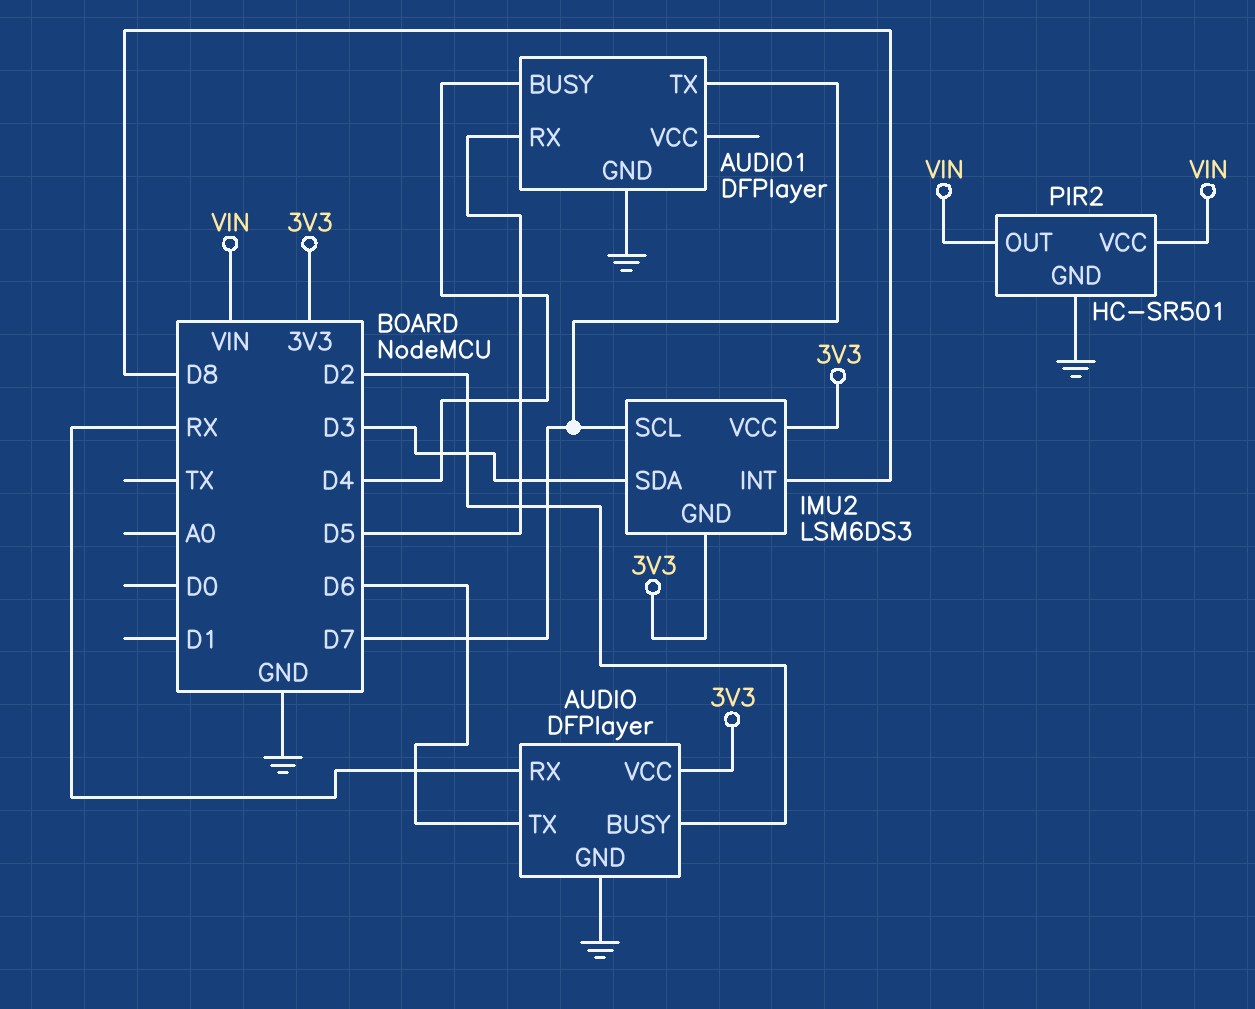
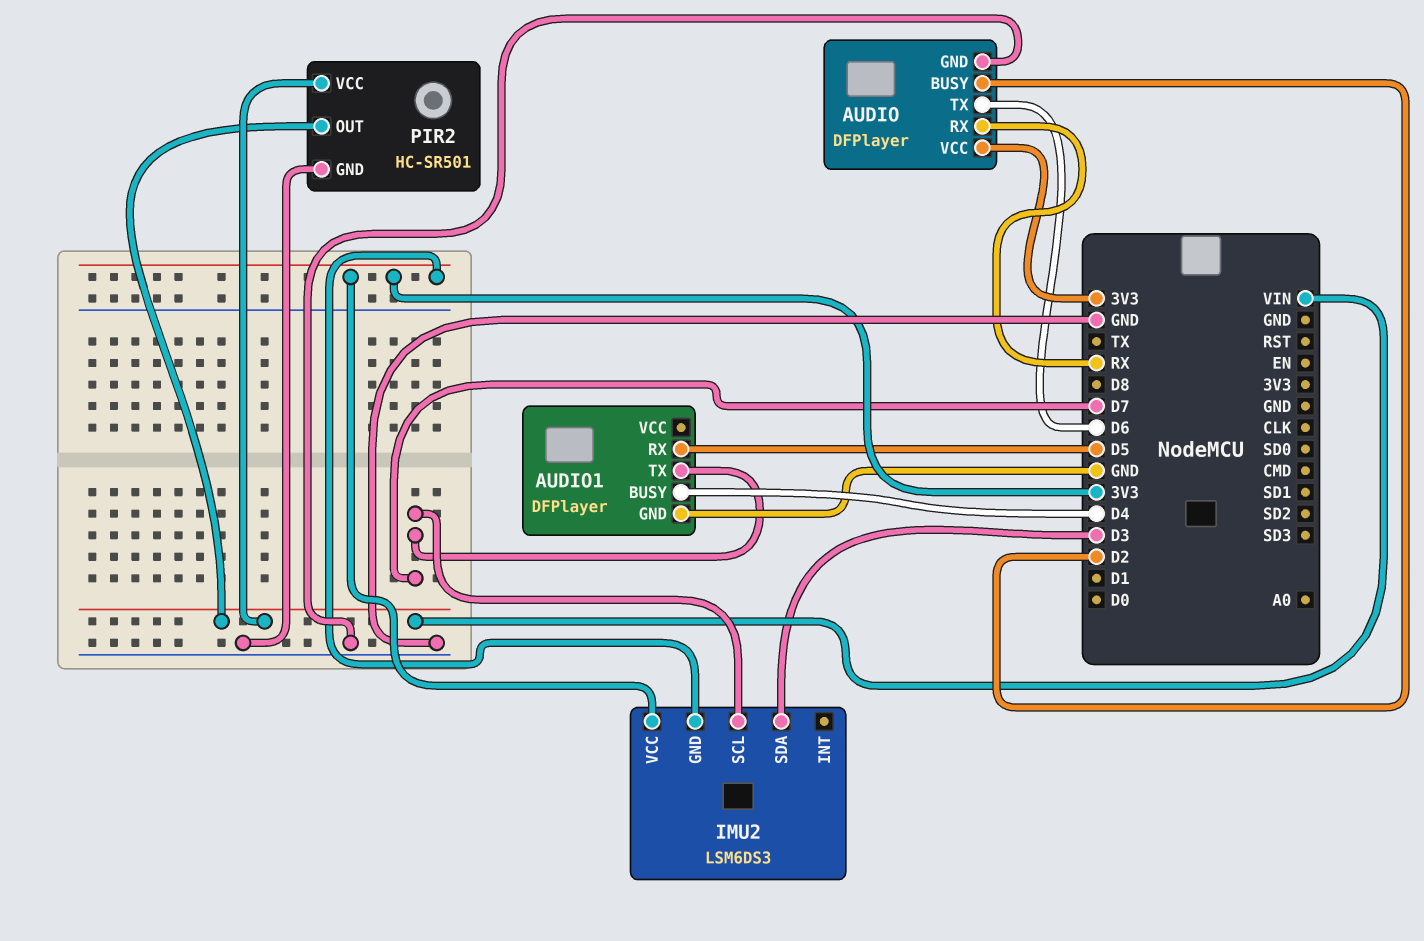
IMU2 pin INT: D8 -> none

